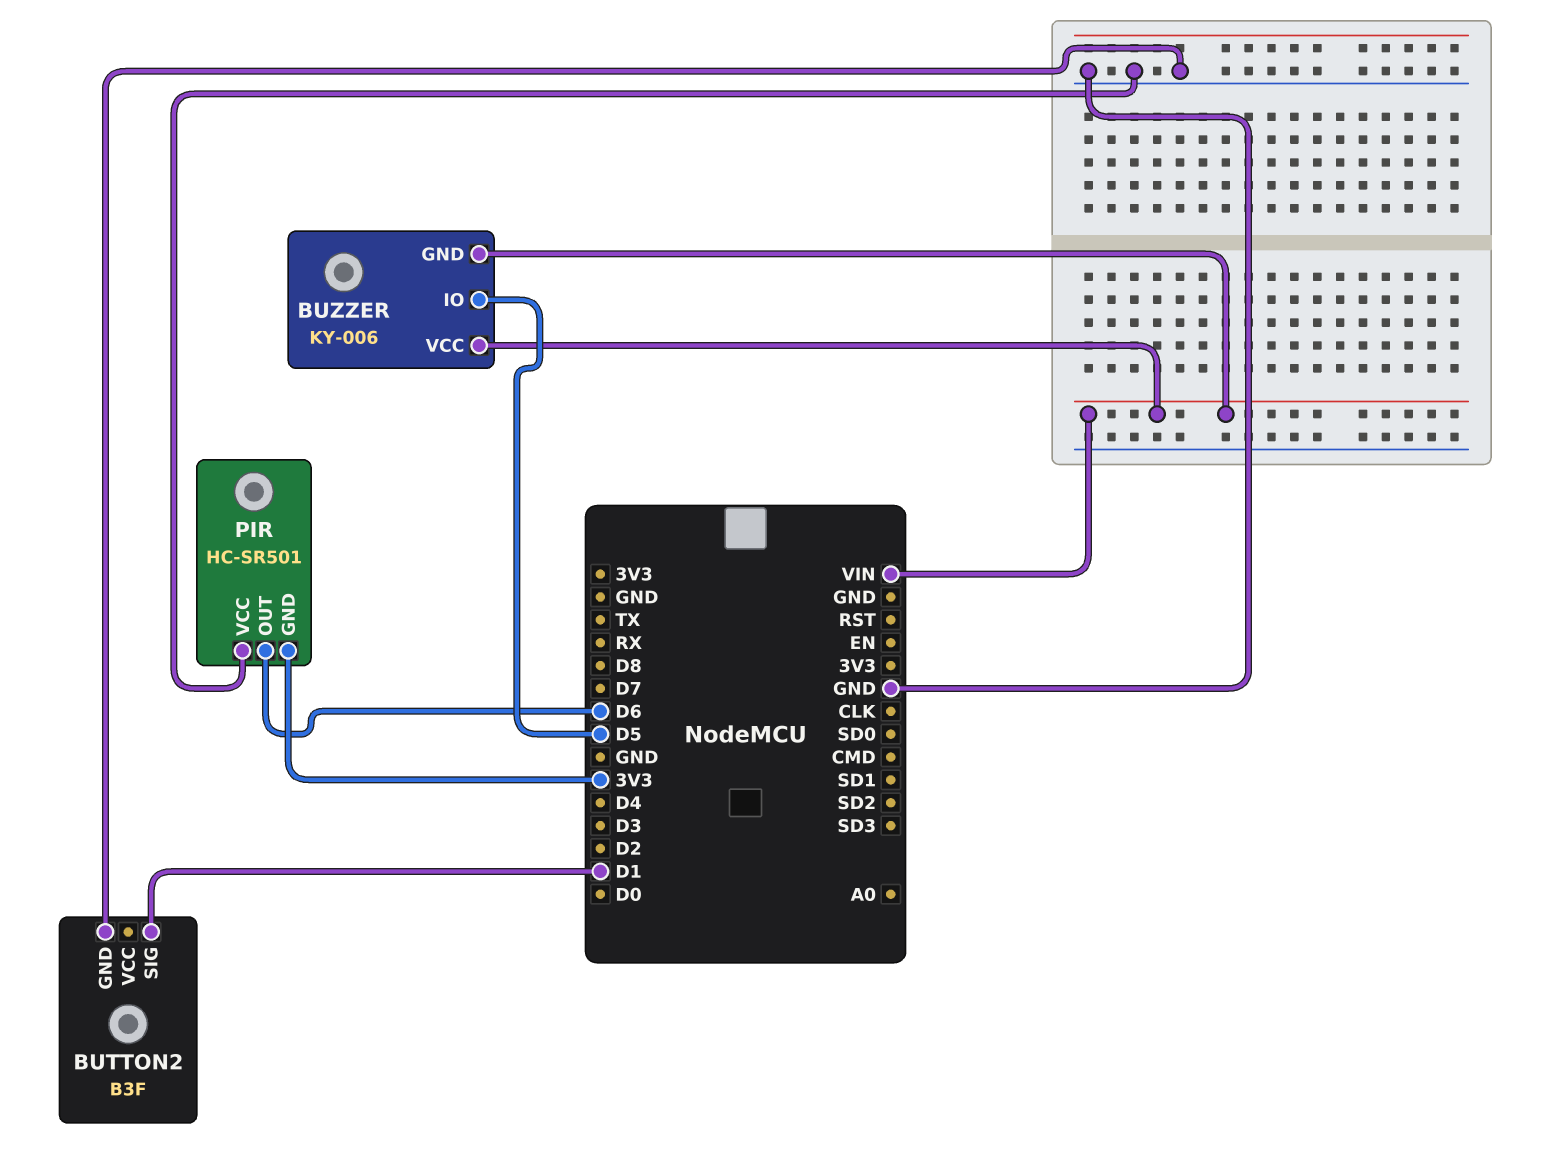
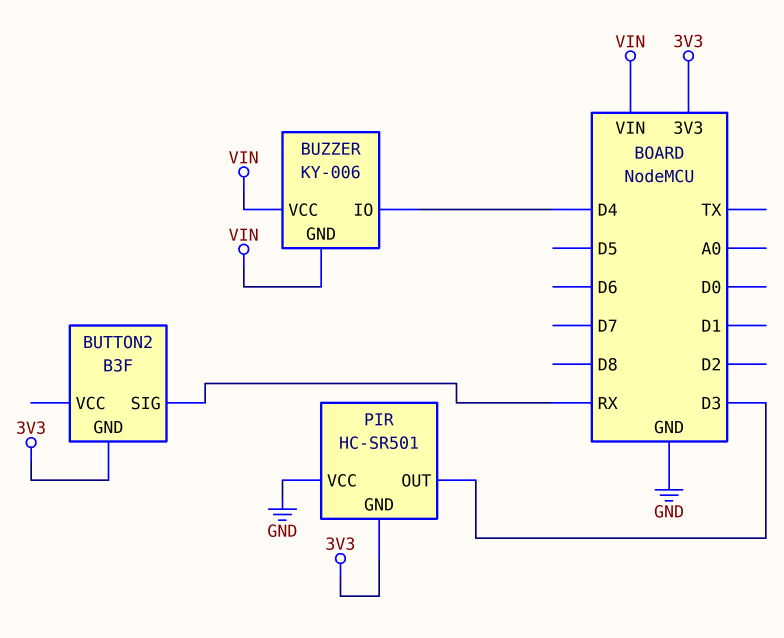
BUTTON2 pin GND: GND -> 3V3
BUTTON2 pin SIG: D1 -> RX
BUZZER pin IO: D5 -> D4
PIR pin OUT: D6 -> D3

